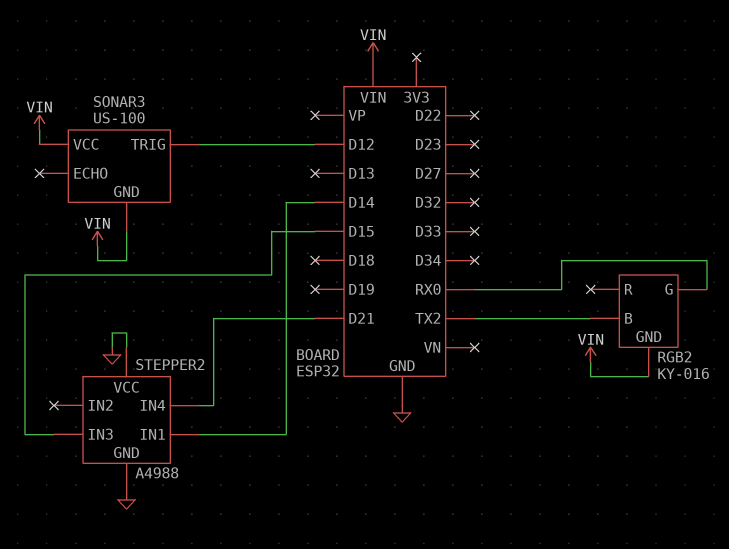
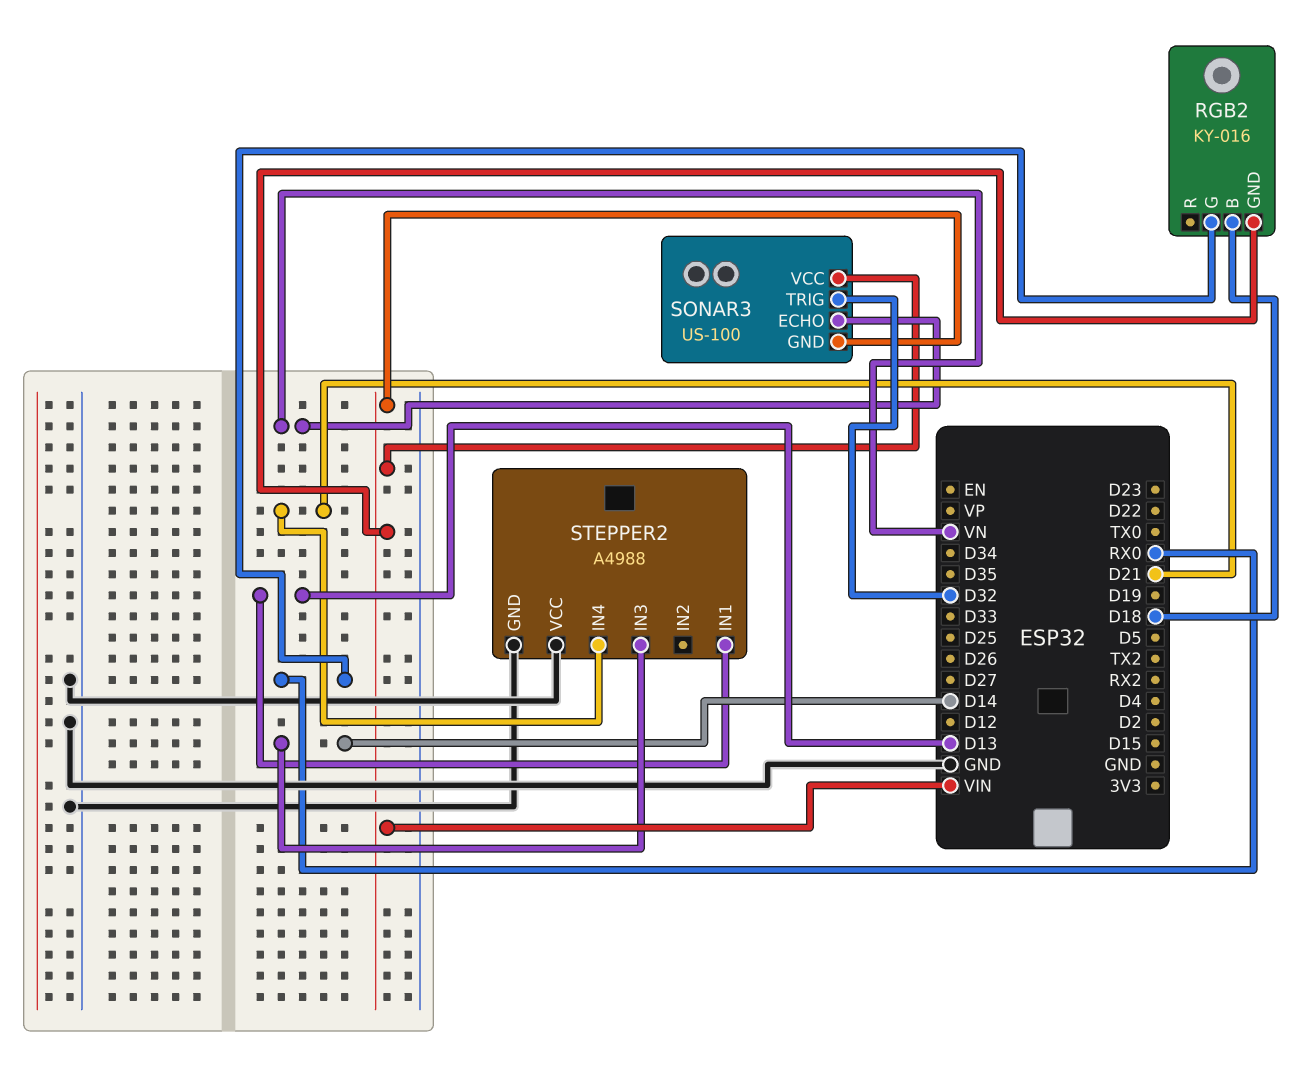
RGB2 pin B: TX2 -> D18
SONAR3 pin ECHO: none -> VN
SONAR3 pin TRIG: D12 -> D32
STEPPER2 pin IN1: D14 -> D13
STEPPER2 pin IN3: D15 -> D14

